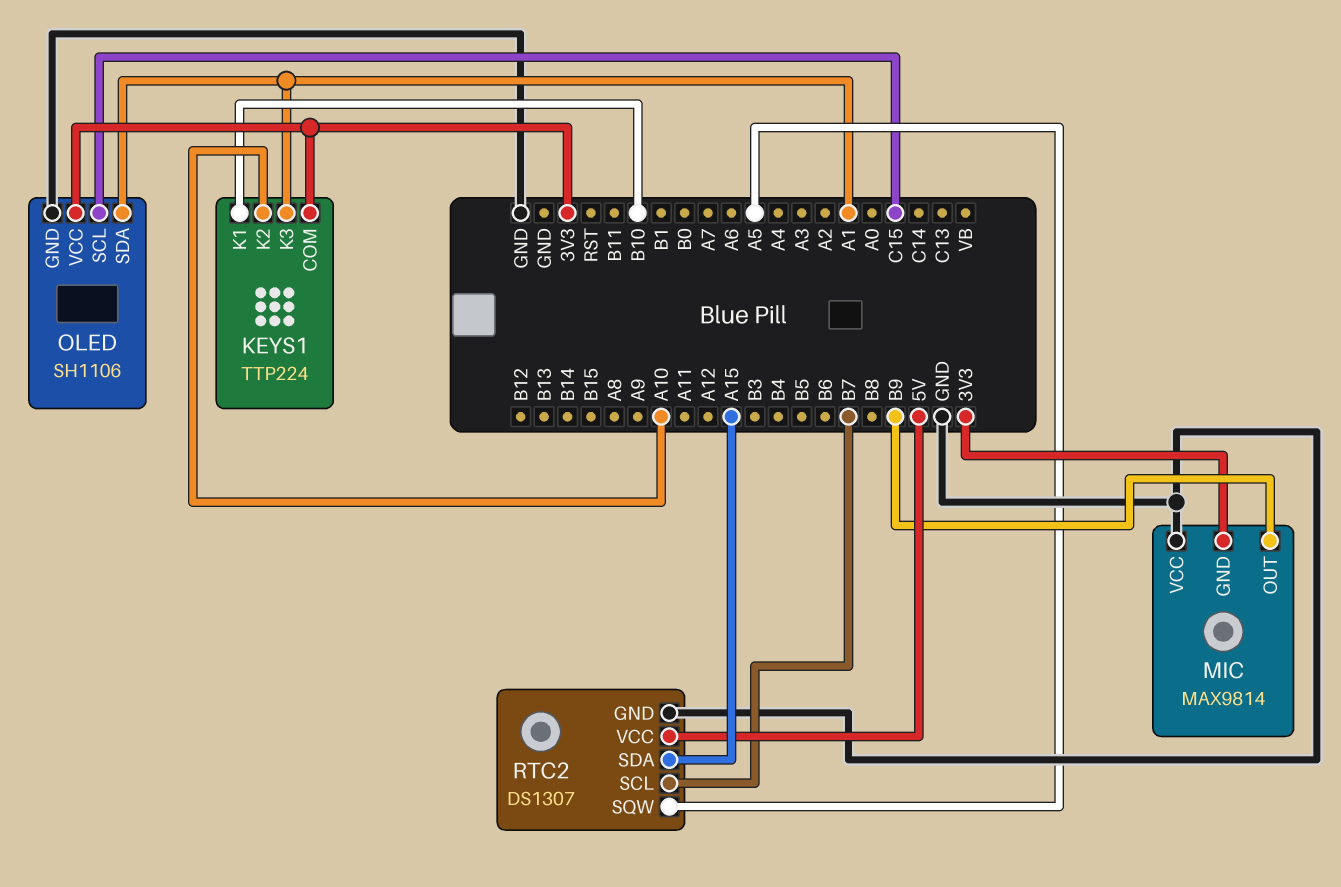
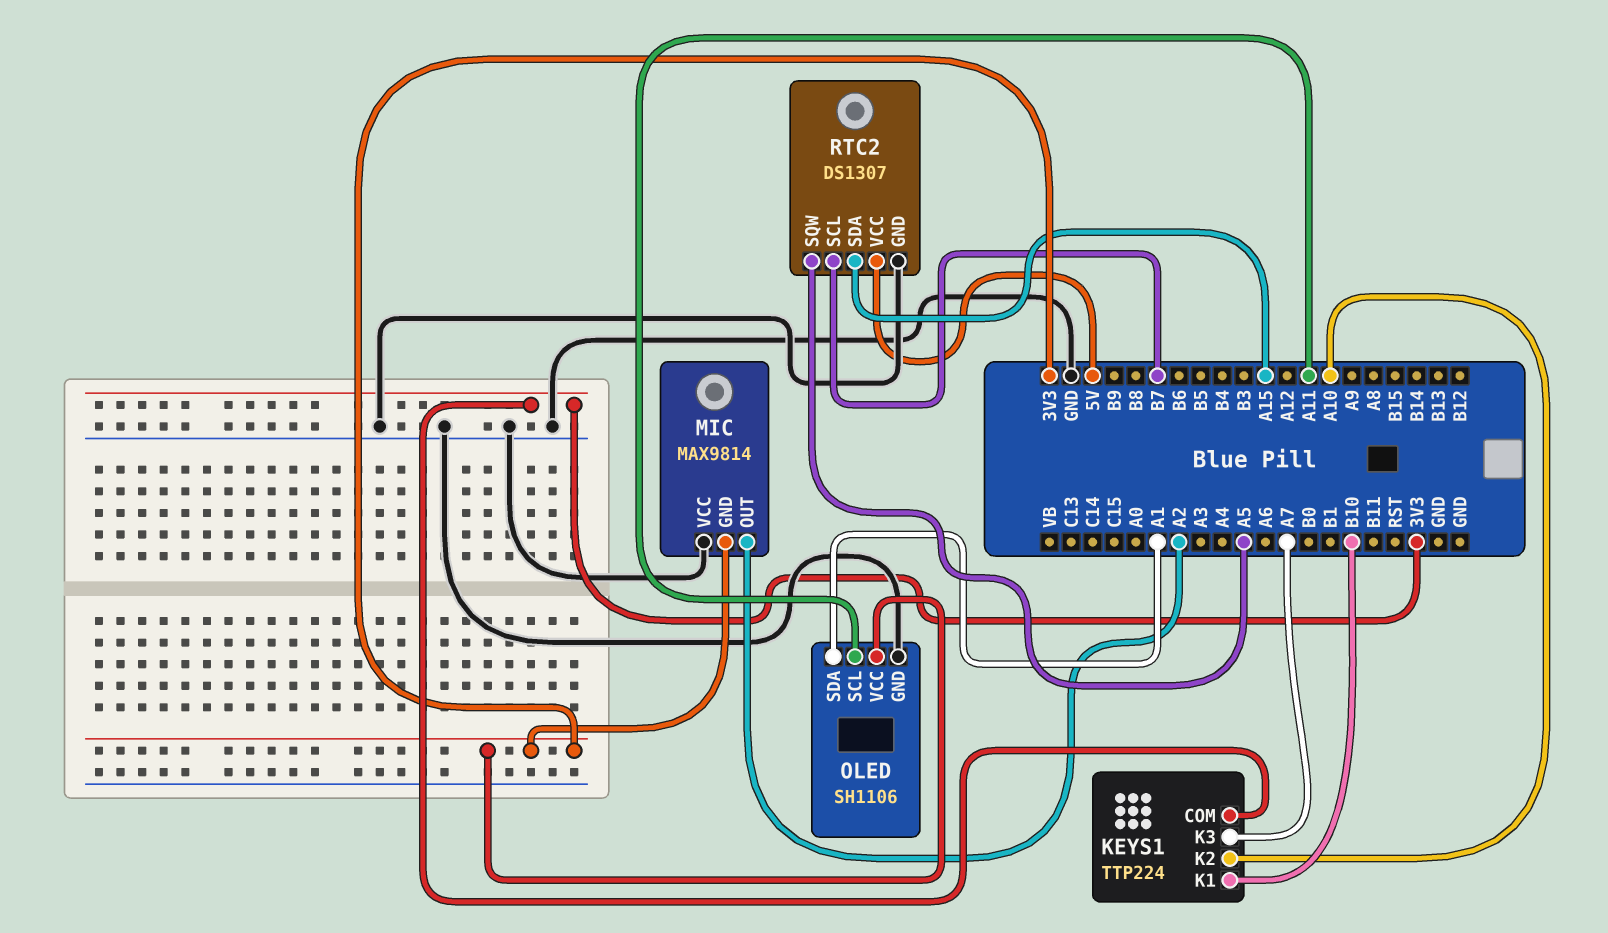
KEYS1 pin K3: A1 -> A7
MIC pin OUT: B9 -> A2
OLED pin SCL: C15 -> A11

